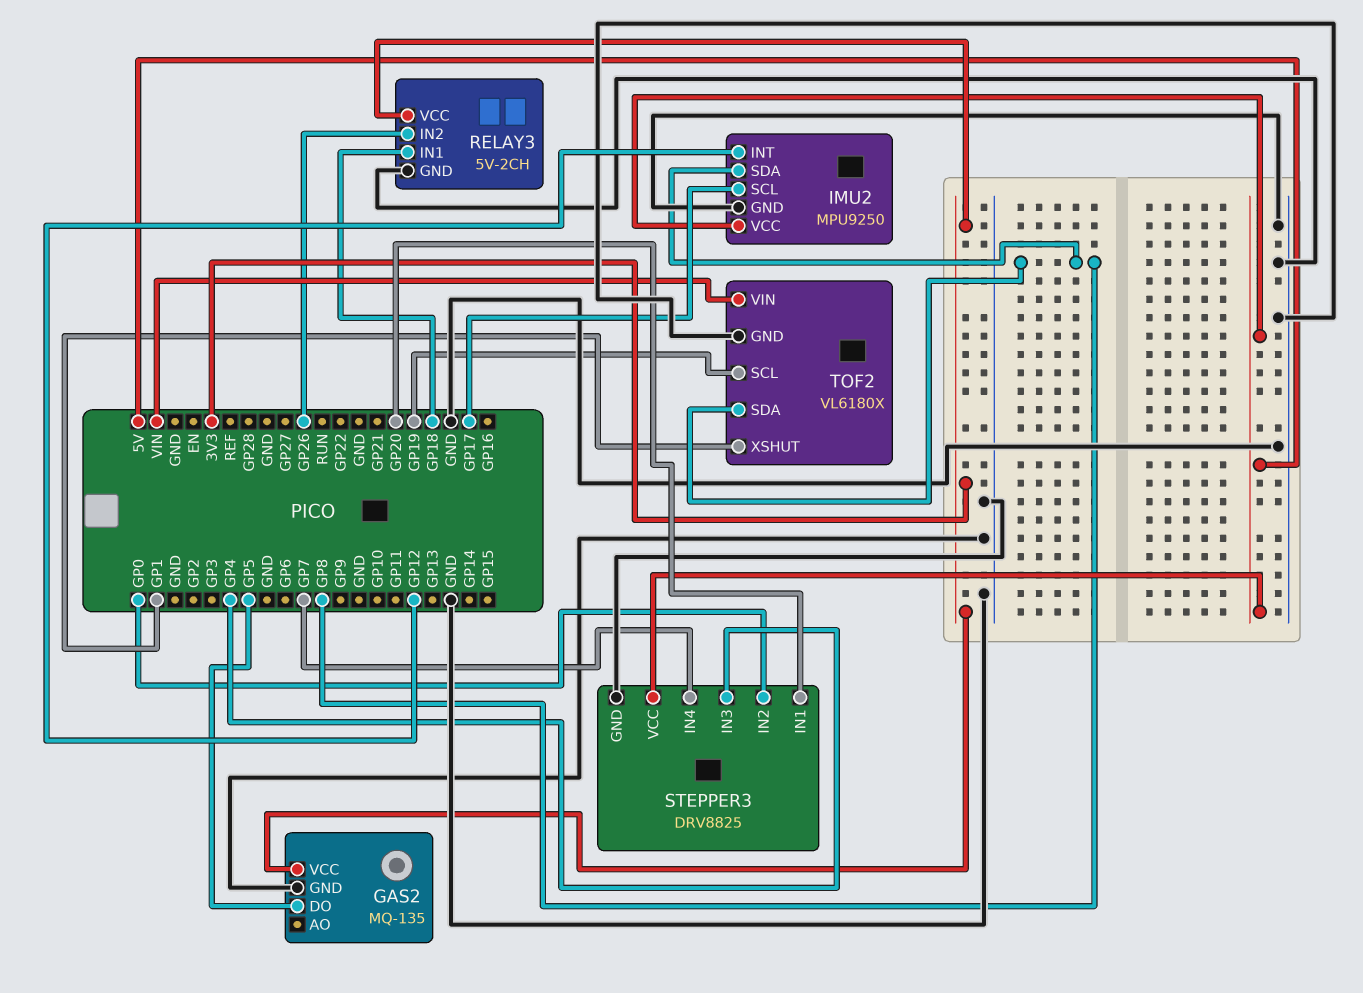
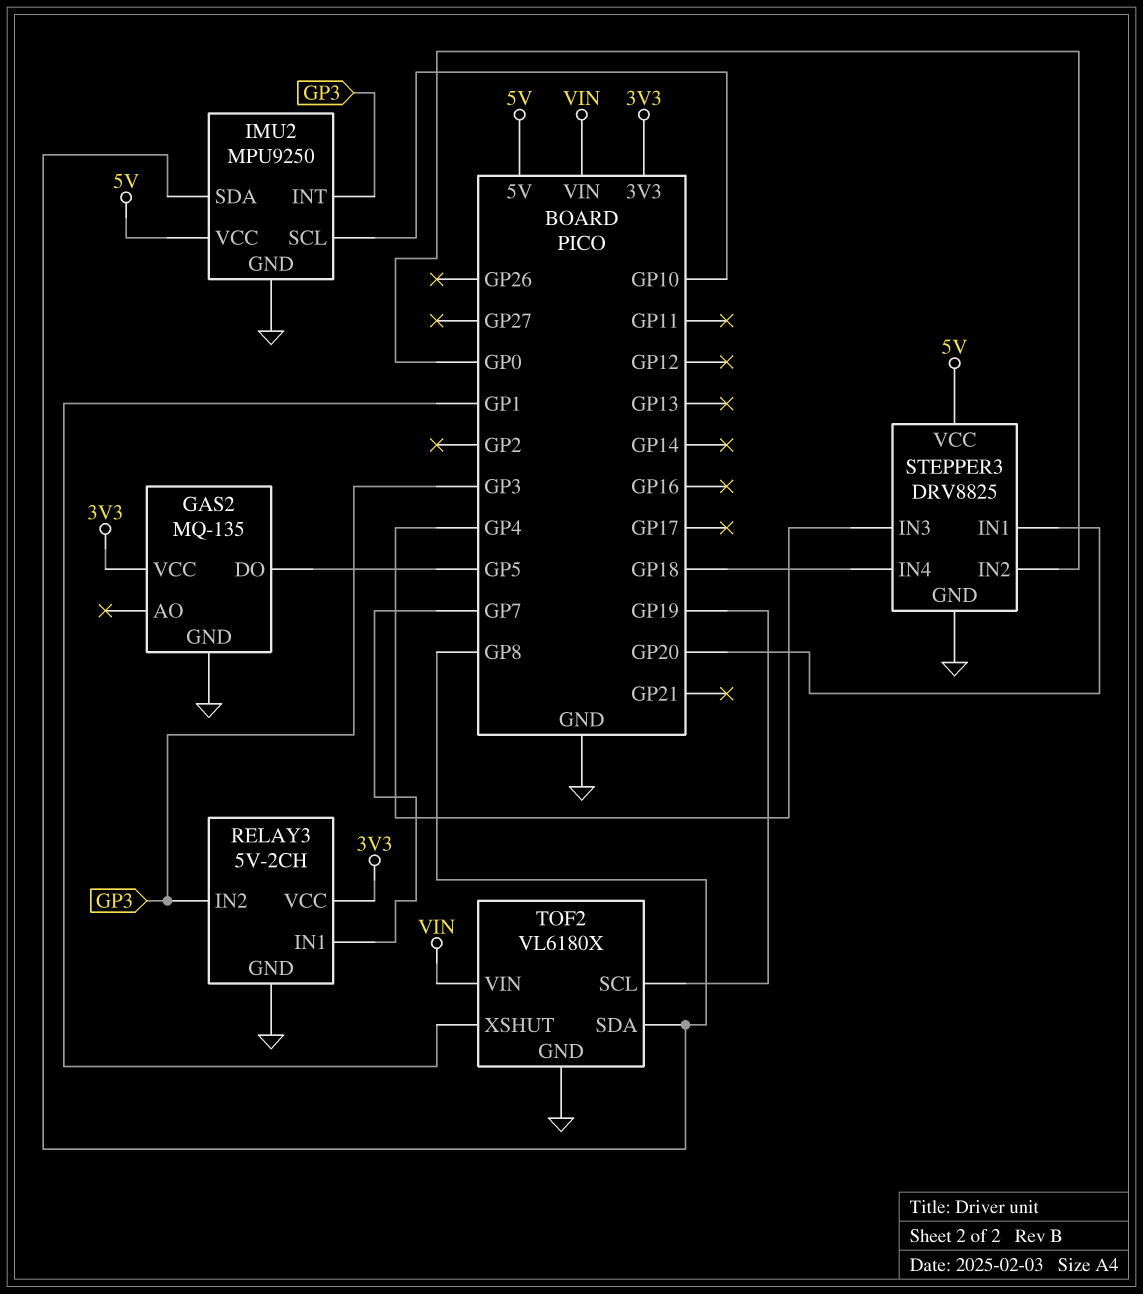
IMU2 pin INT: GP12 -> GP3
IMU2 pin SCL: GP17 -> GP10
RELAY3 pin IN1: GP18 -> GP7
RELAY3 pin IN2: GP26 -> GP3
STEPPER3 pin IN4: GP7 -> GP18

